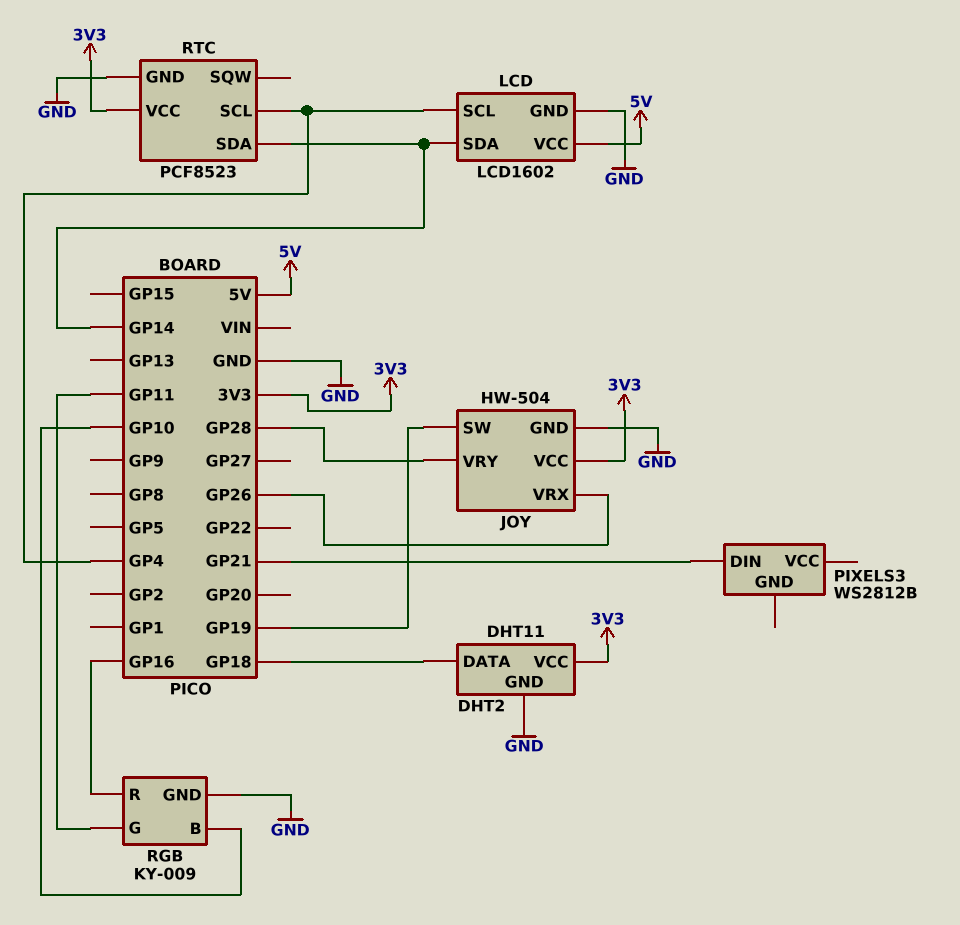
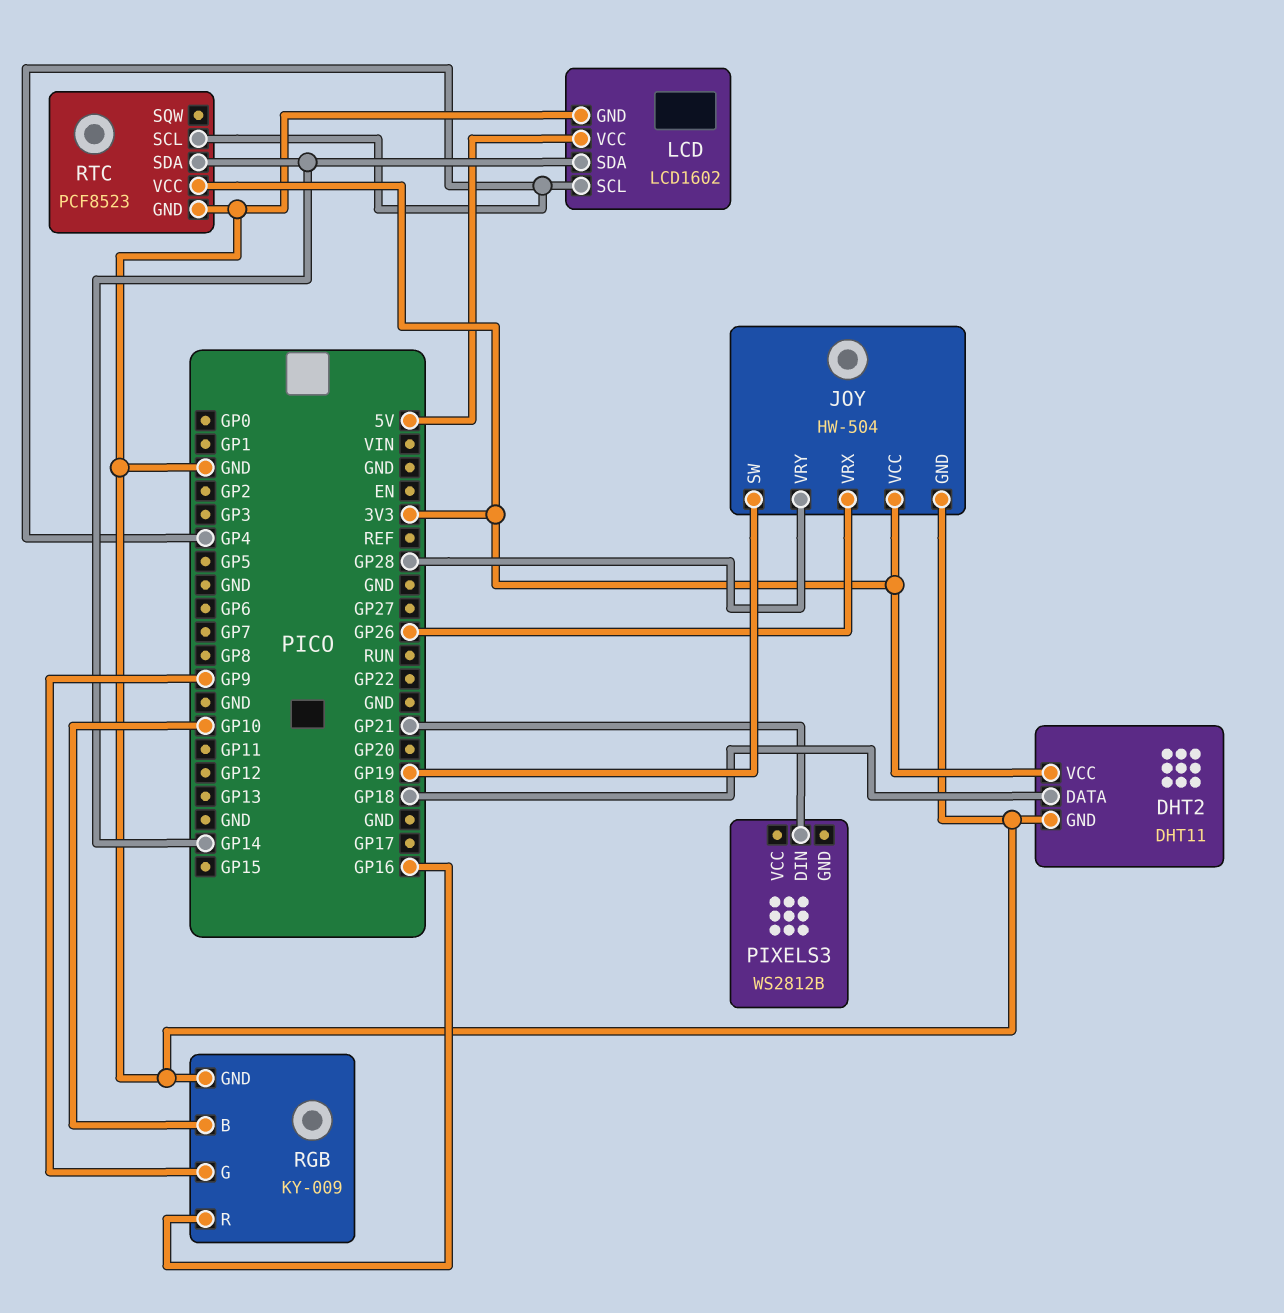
RGB pin G: GP11 -> GP9

